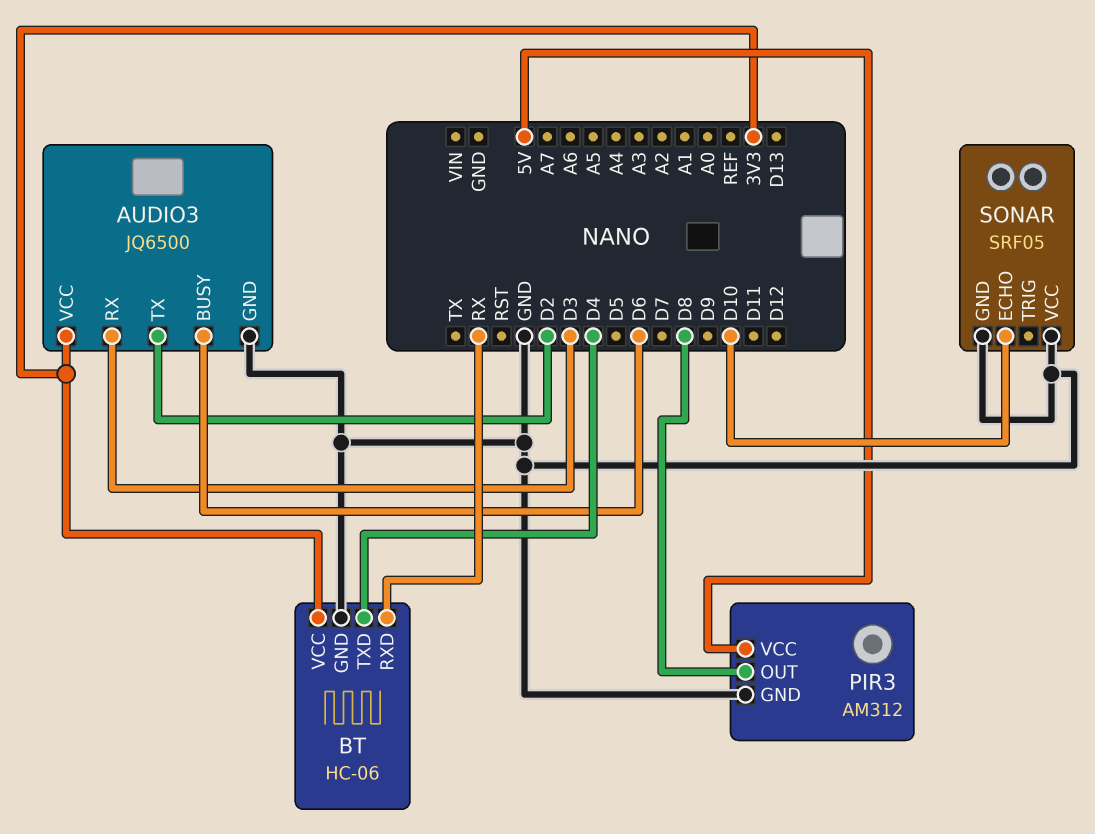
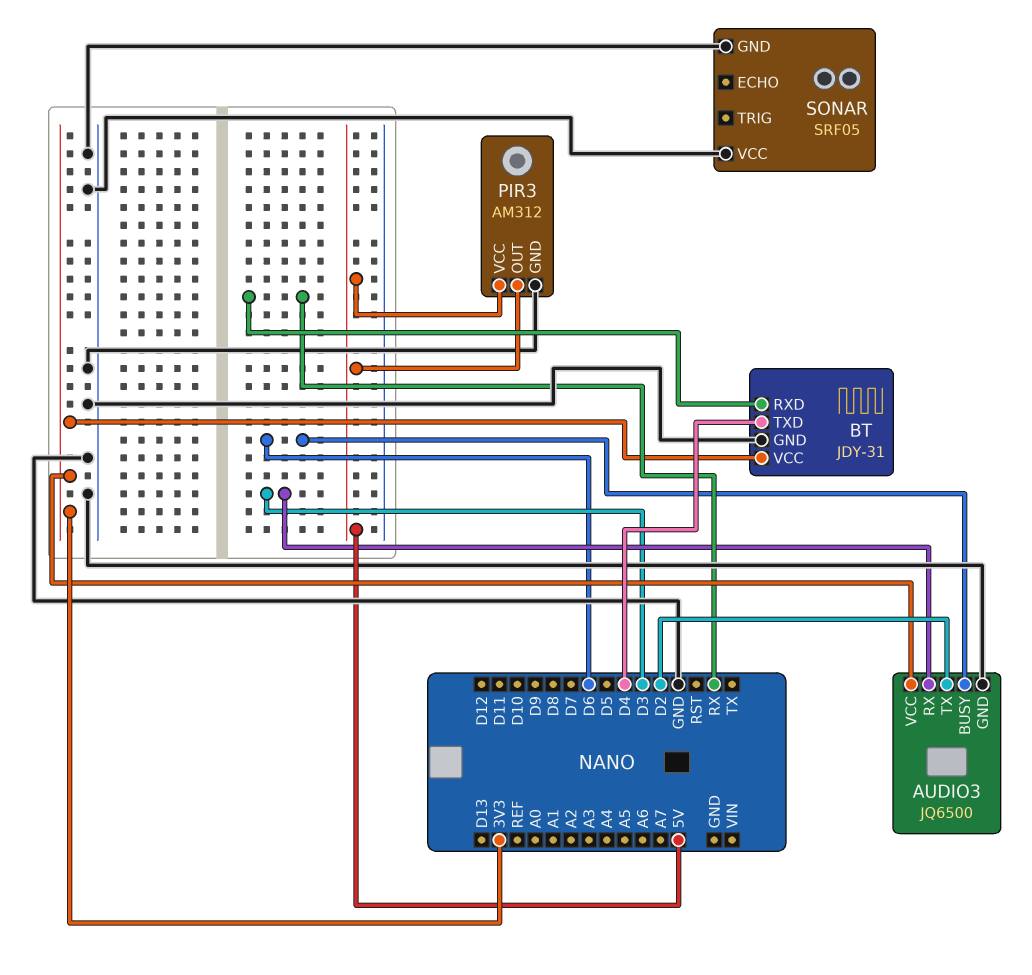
BT: HC-06 -> JDY-31
PIR3 pin OUT: D8 -> 5V
SONAR pin ECHO: D10 -> none

